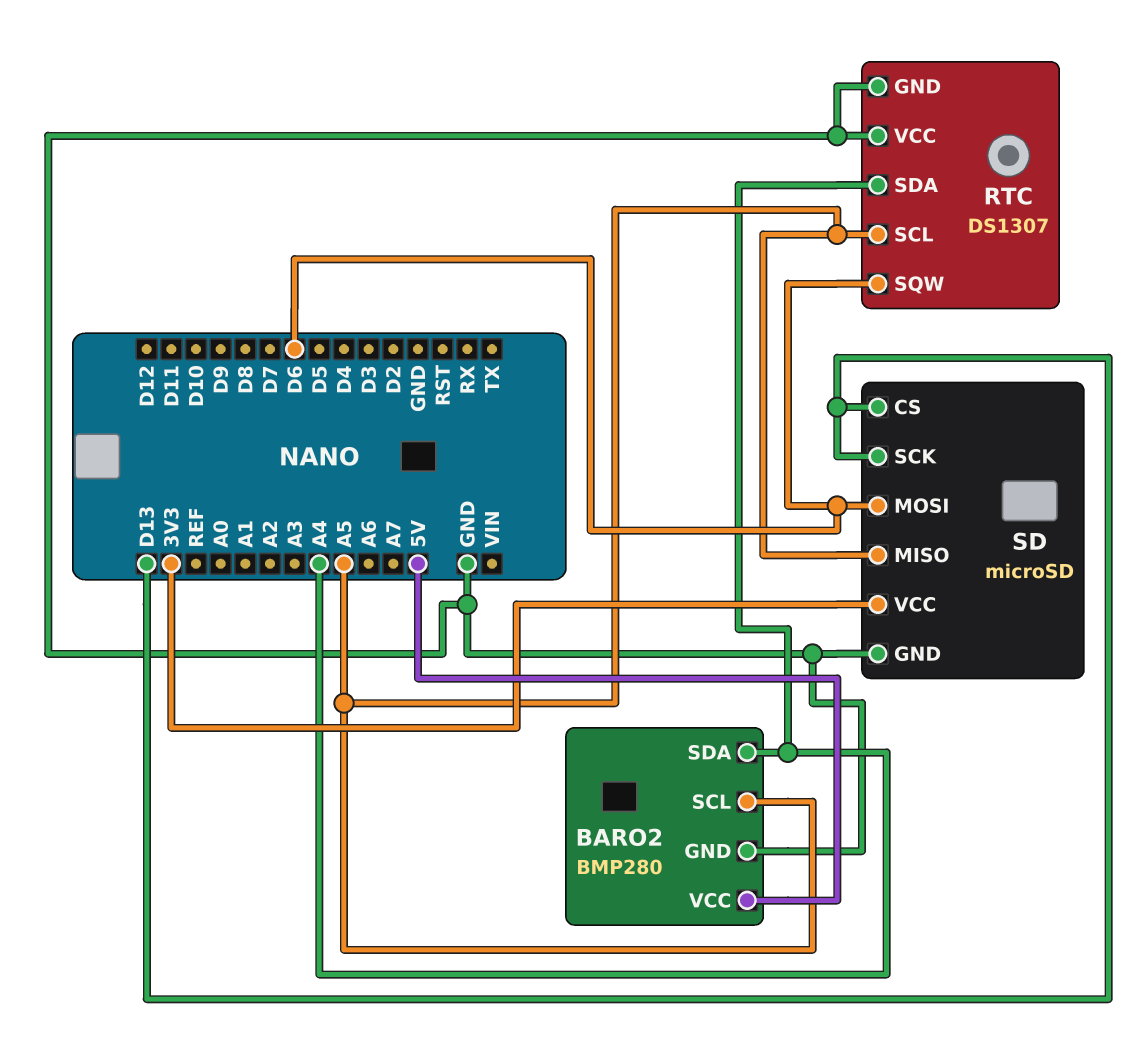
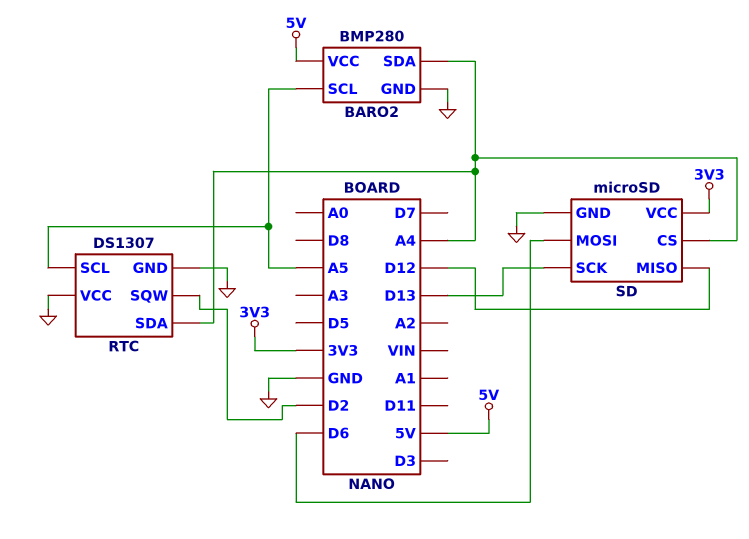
RTC pin SQW: D6 -> D2
SD pin CS: D13 -> A4
SD pin MISO: A5 -> D12

